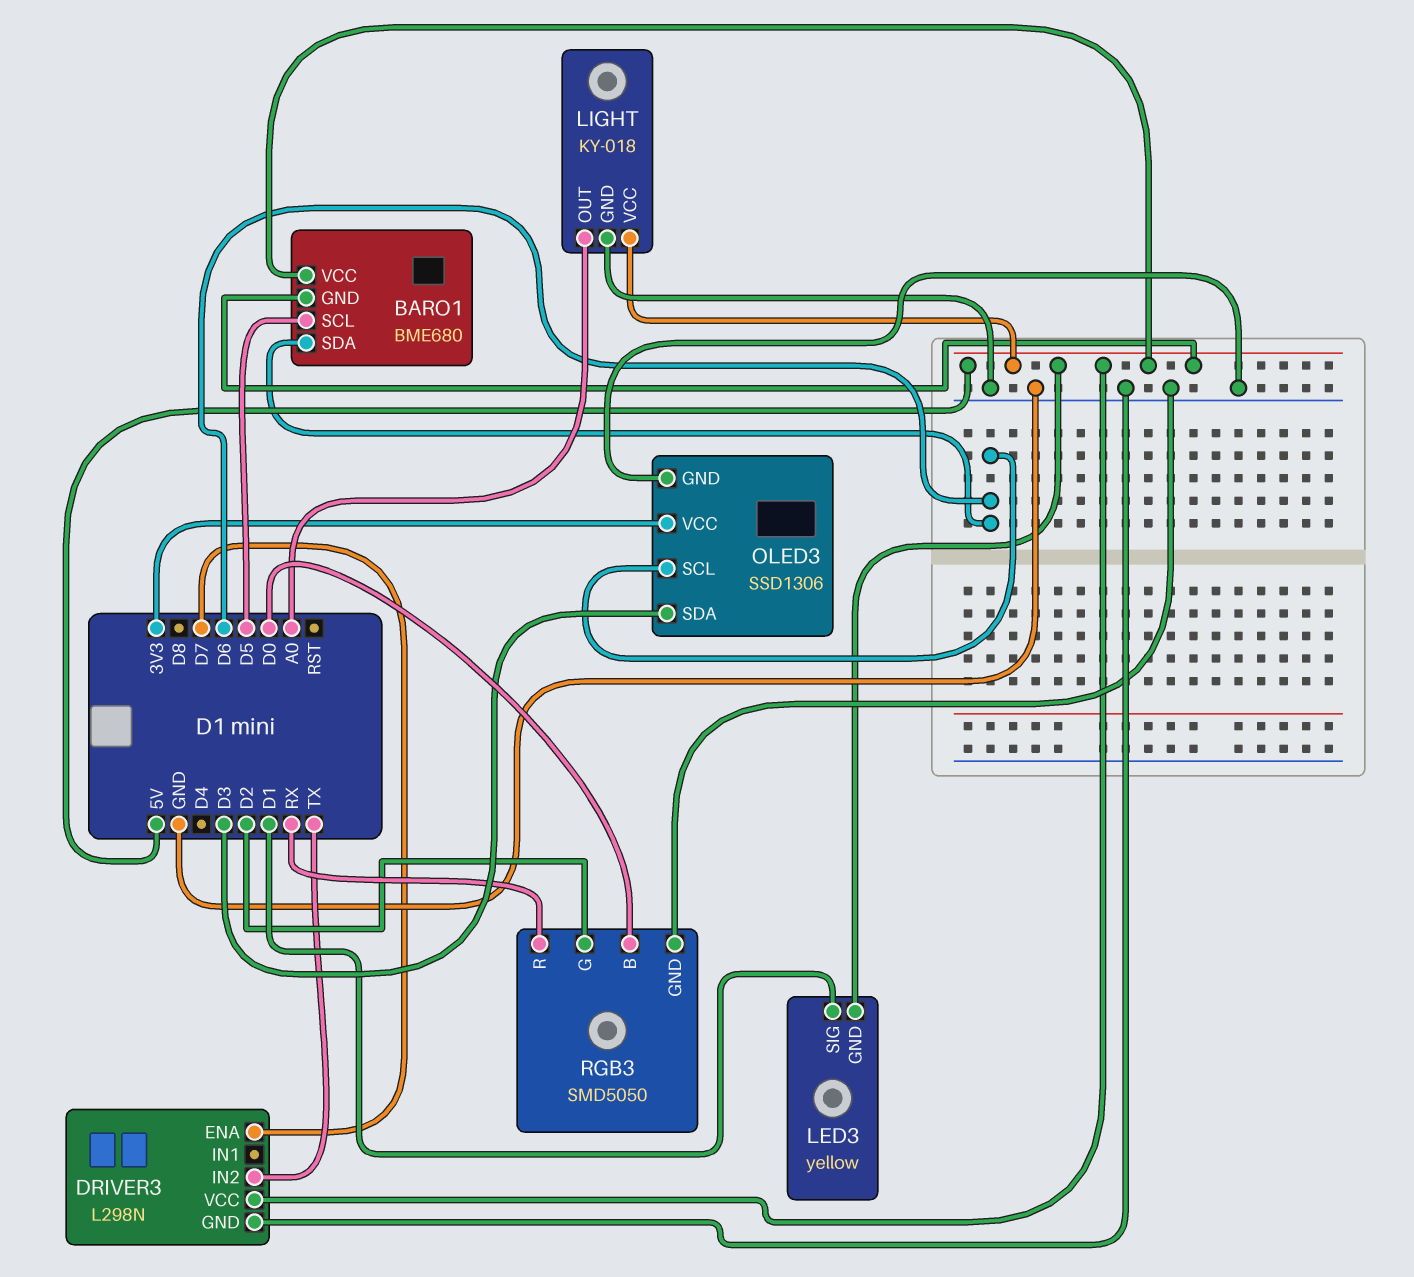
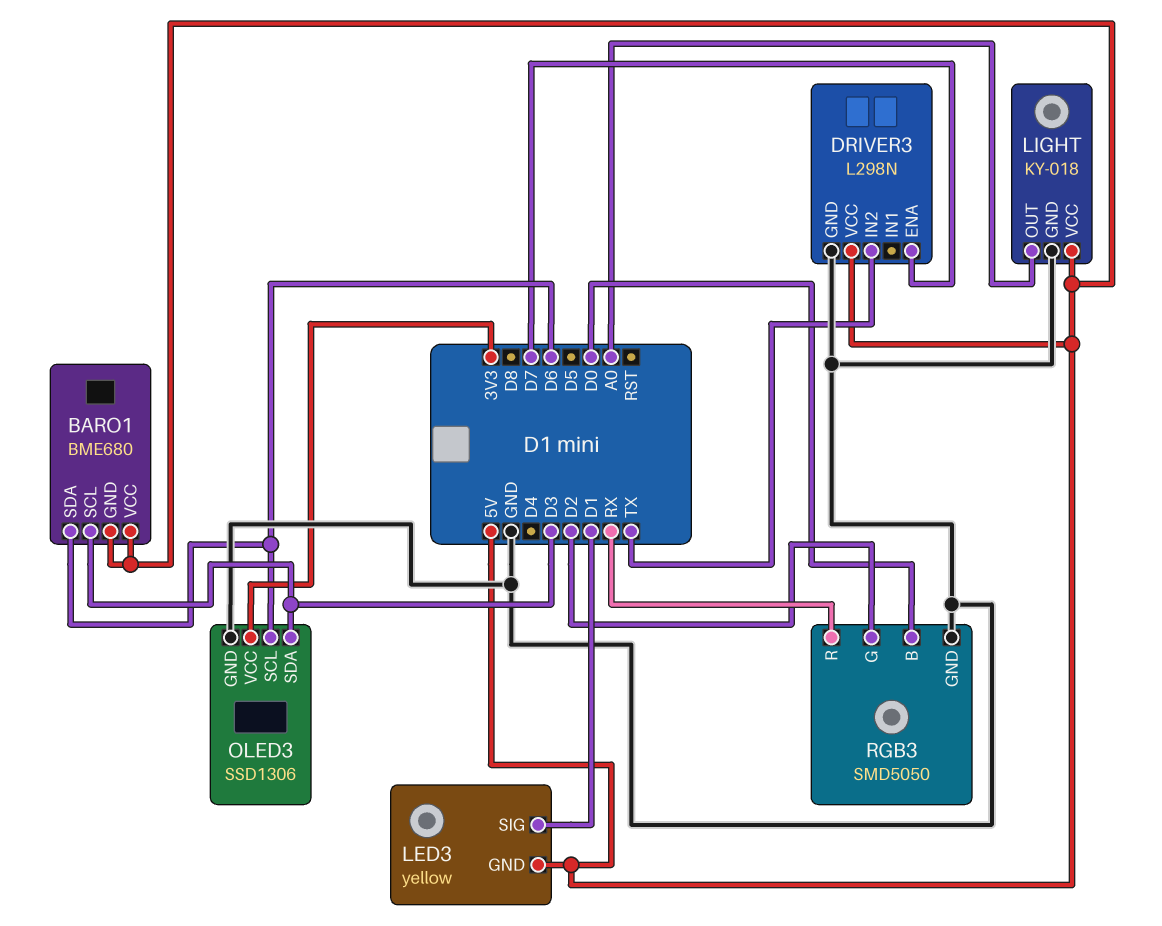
BARO1 pin SCL: D5 -> D3

